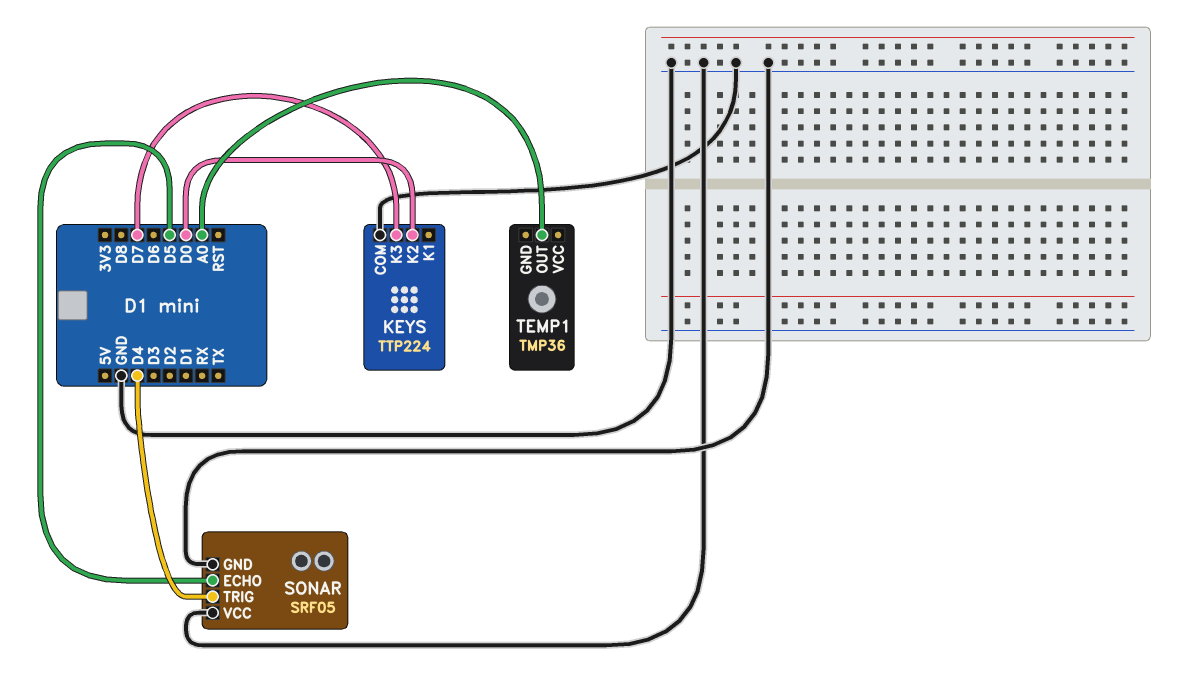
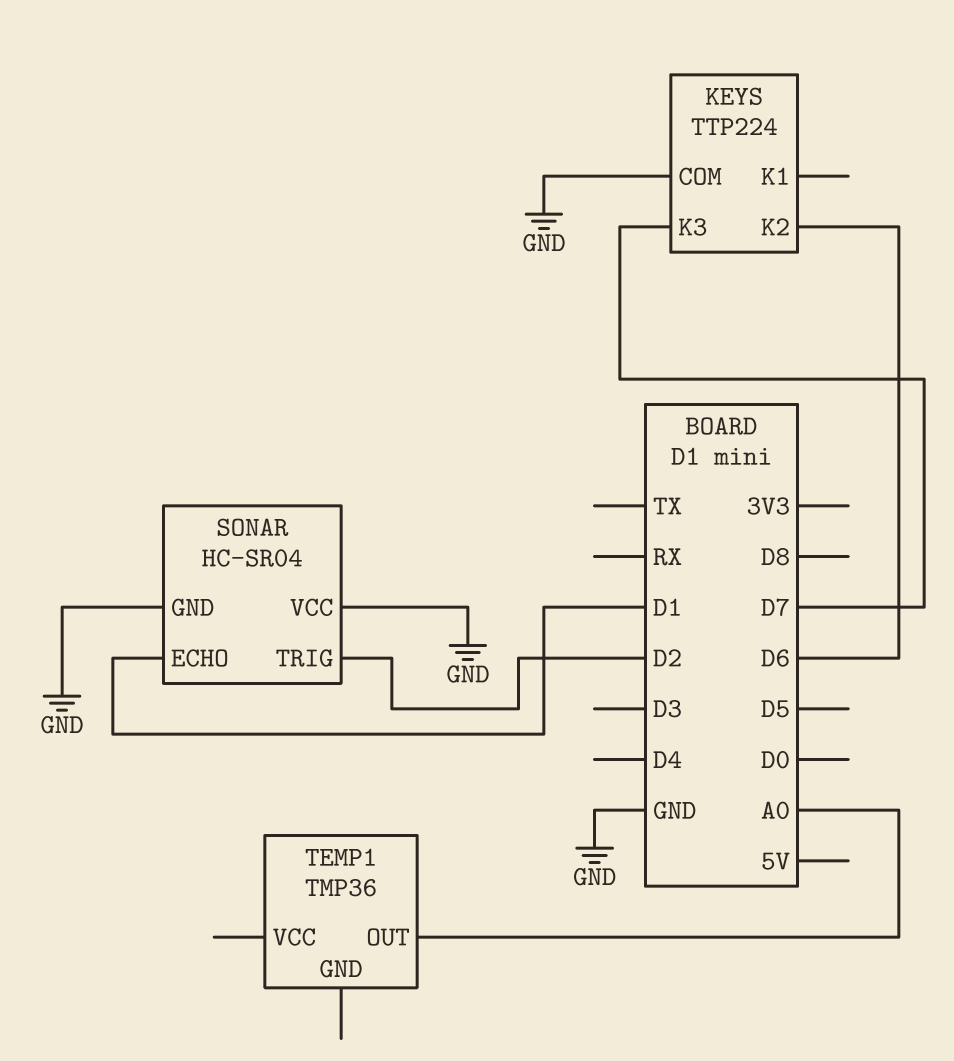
KEYS pin K2: D0 -> D6
SONAR: SRF05 -> HC-SR04
SONAR pin ECHO: D5 -> D1
SONAR pin TRIG: D4 -> D2

